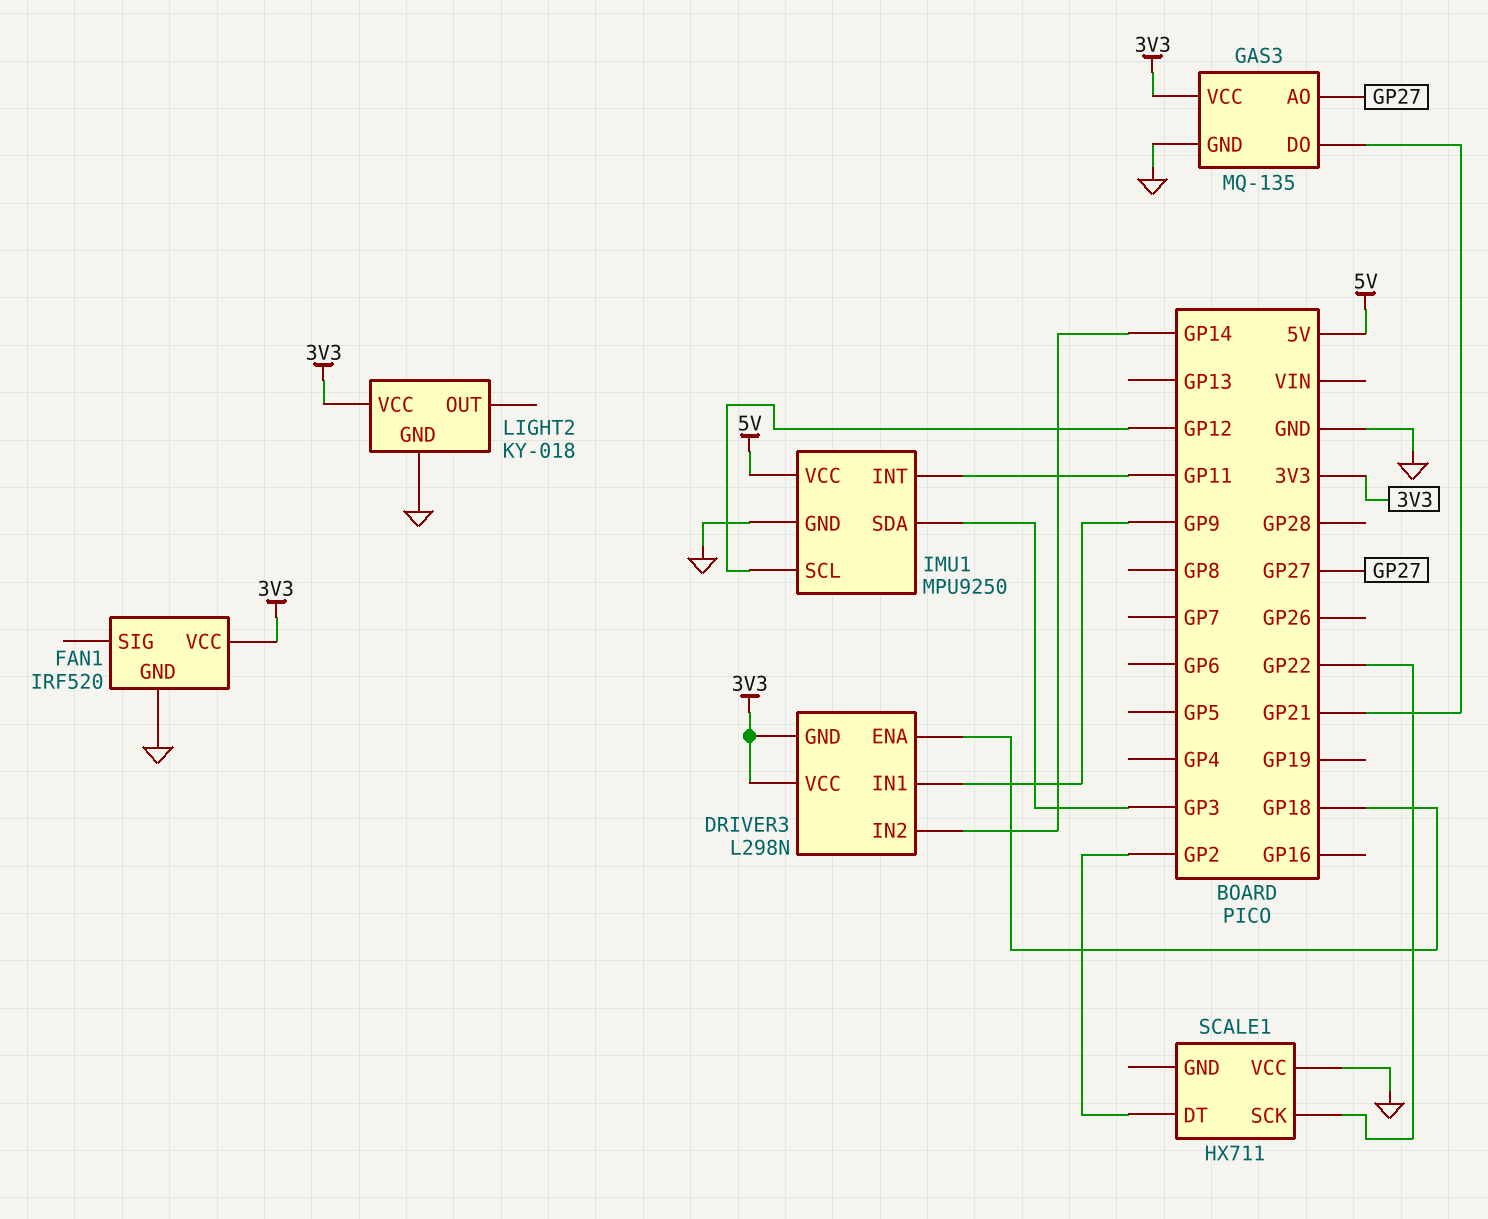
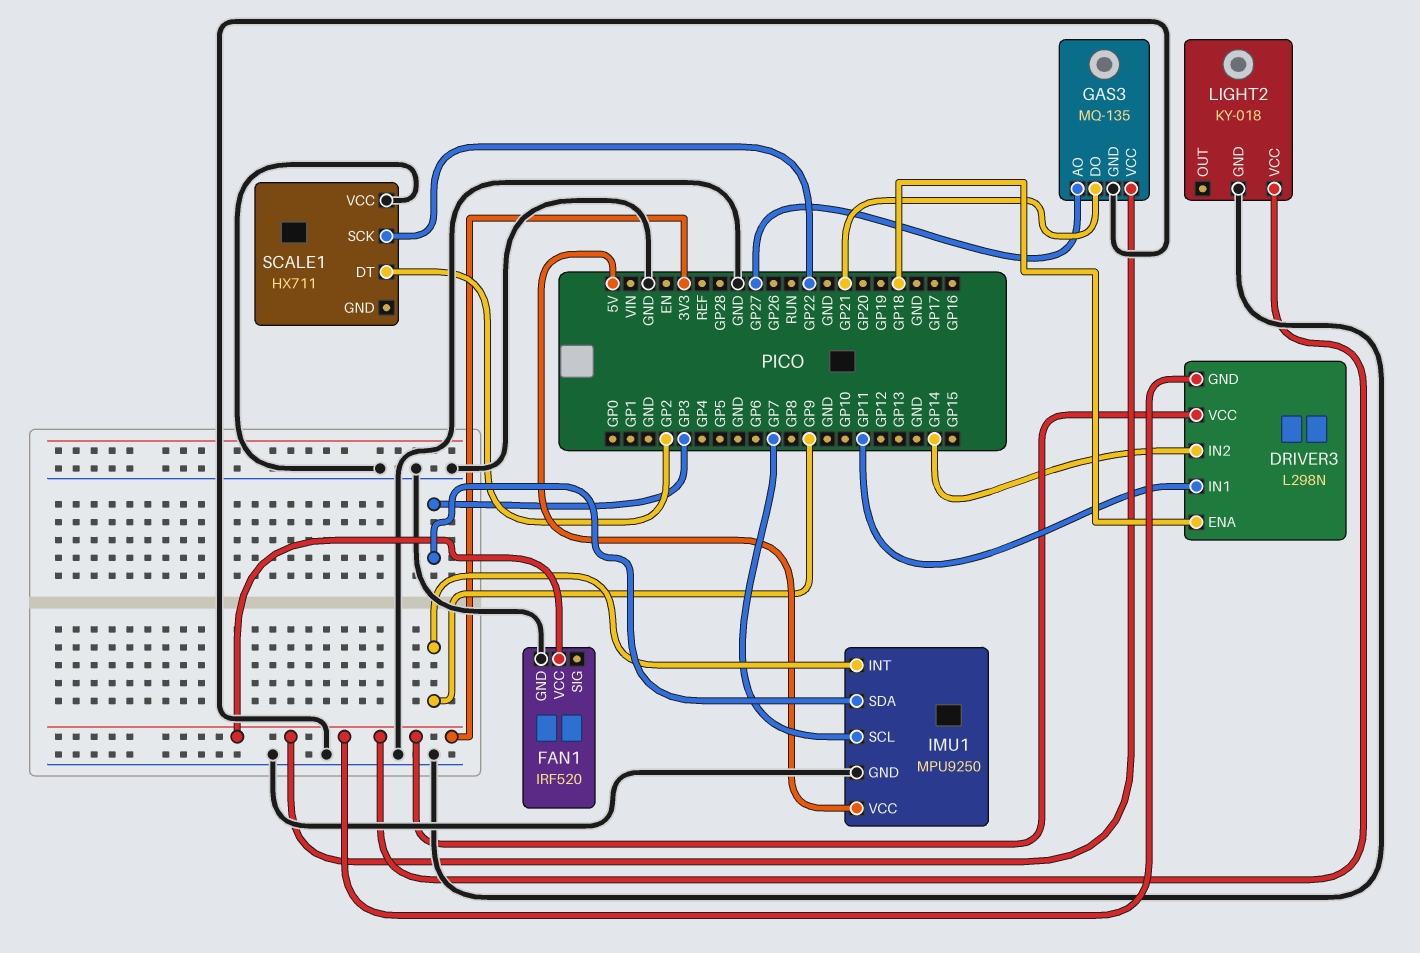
DRIVER3 pin IN1: GP9 -> GP11
IMU1 pin INT: GP11 -> GP9
IMU1 pin SCL: GP12 -> GP7

